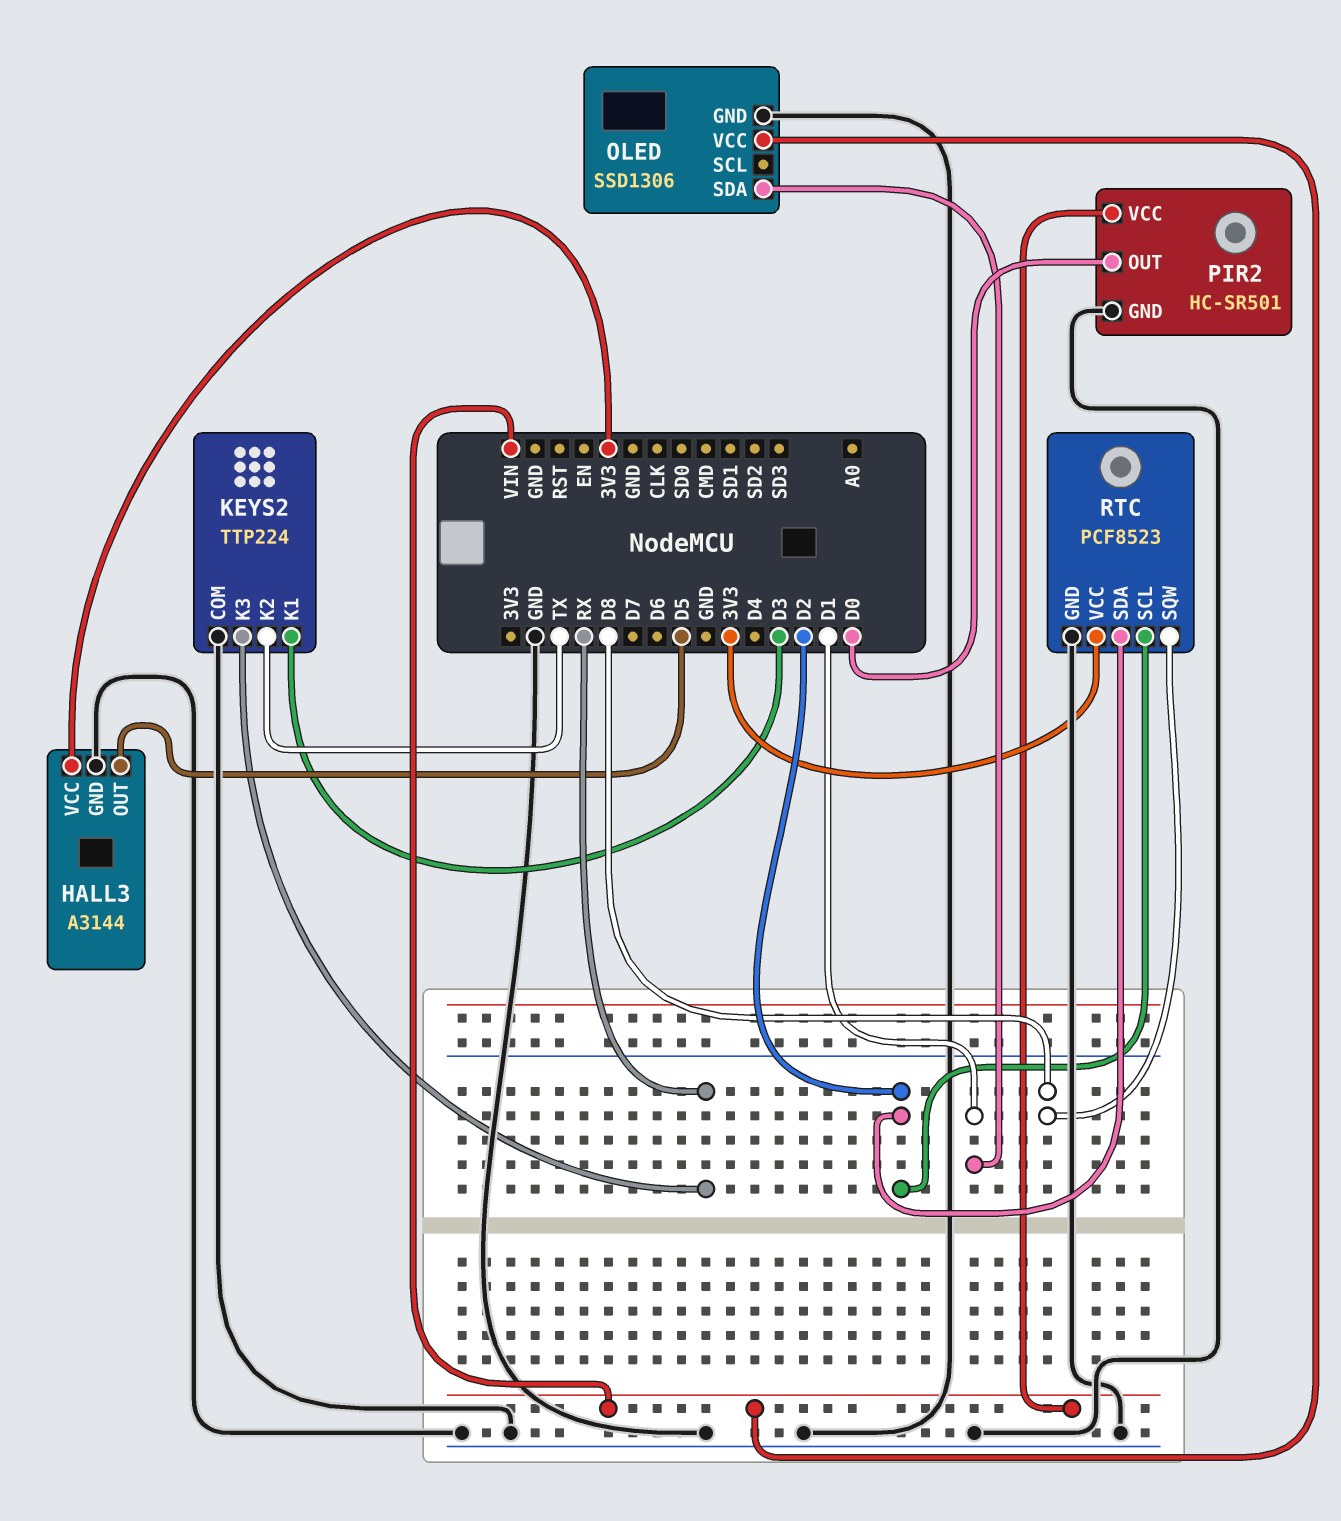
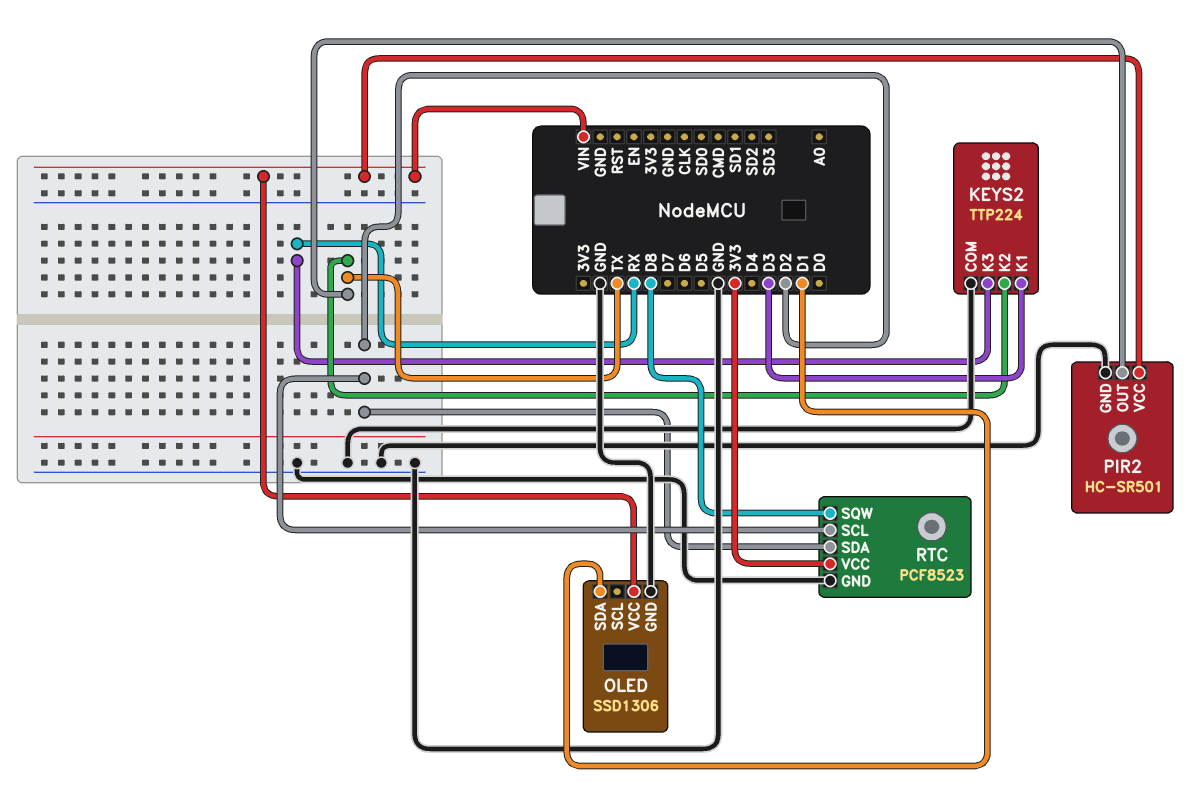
HALL3: A3144 -> none
HALL3 pin GND: GND -> none
HALL3 pin OUT: D5 -> none
HALL3 pin VCC: 3V3 -> none
PIR2 pin OUT: D0 -> TX

